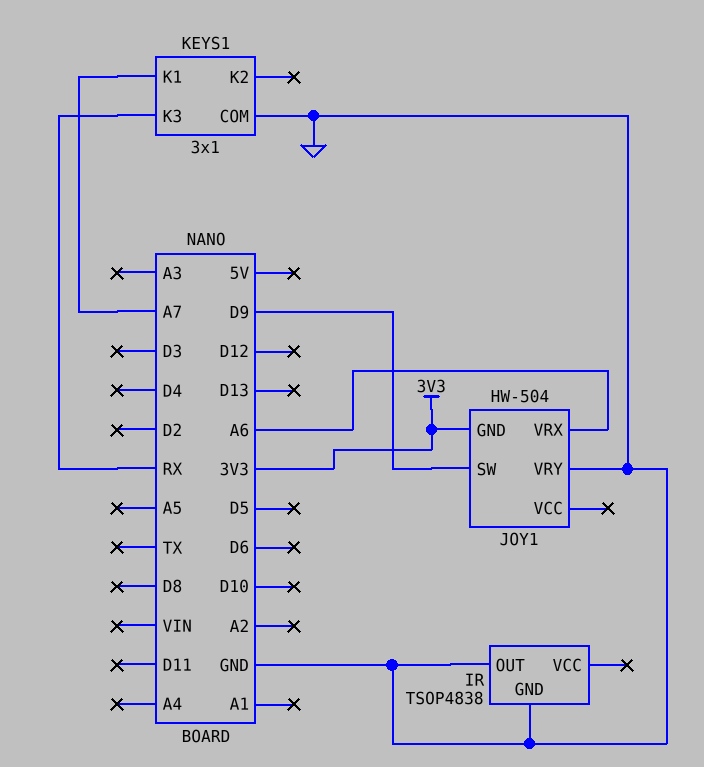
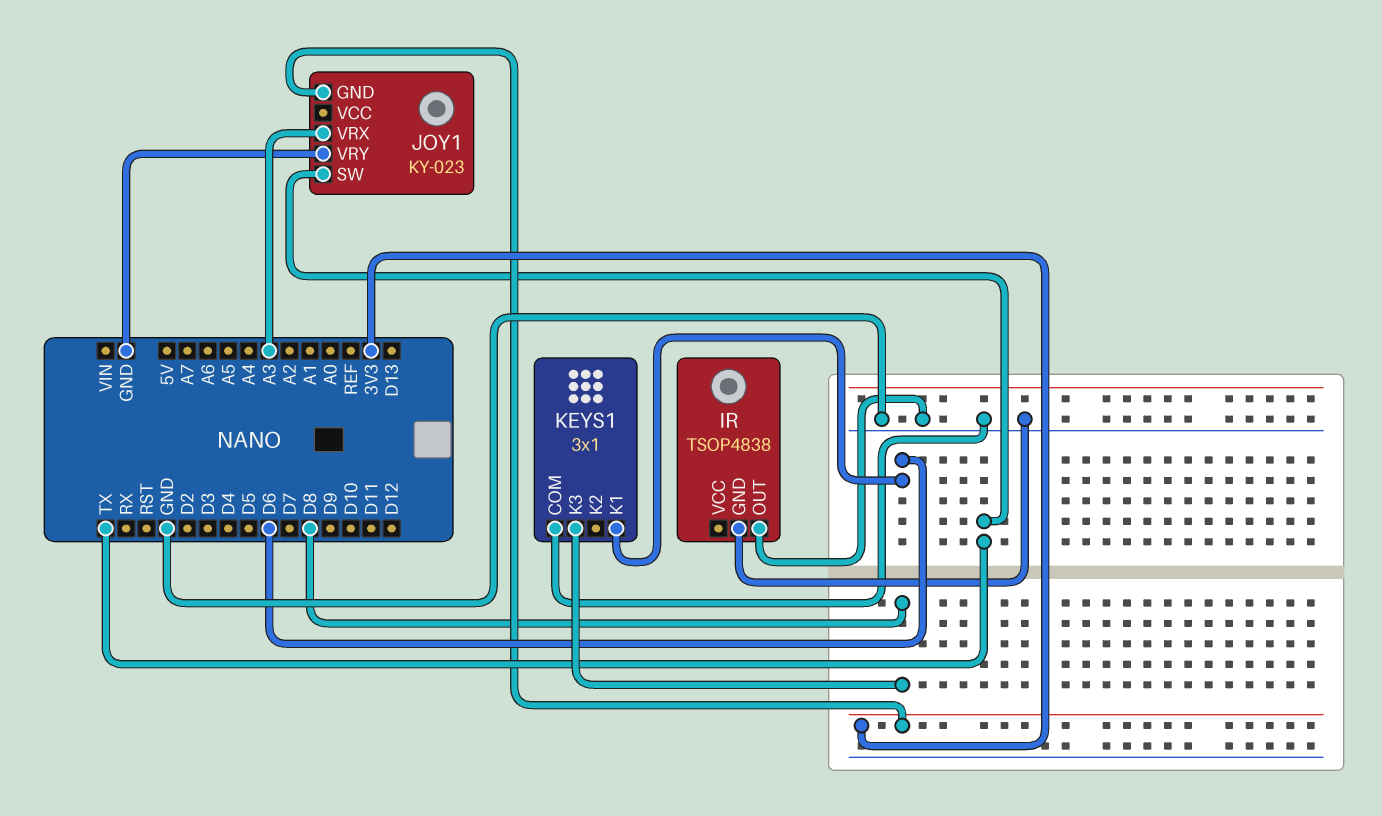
JOY1: HW-504 -> KY-023
JOY1 pin SW: D9 -> TX
JOY1 pin VRX: A6 -> A3
KEYS1 pin K1: A7 -> D6
KEYS1 pin K3: RX -> D8

